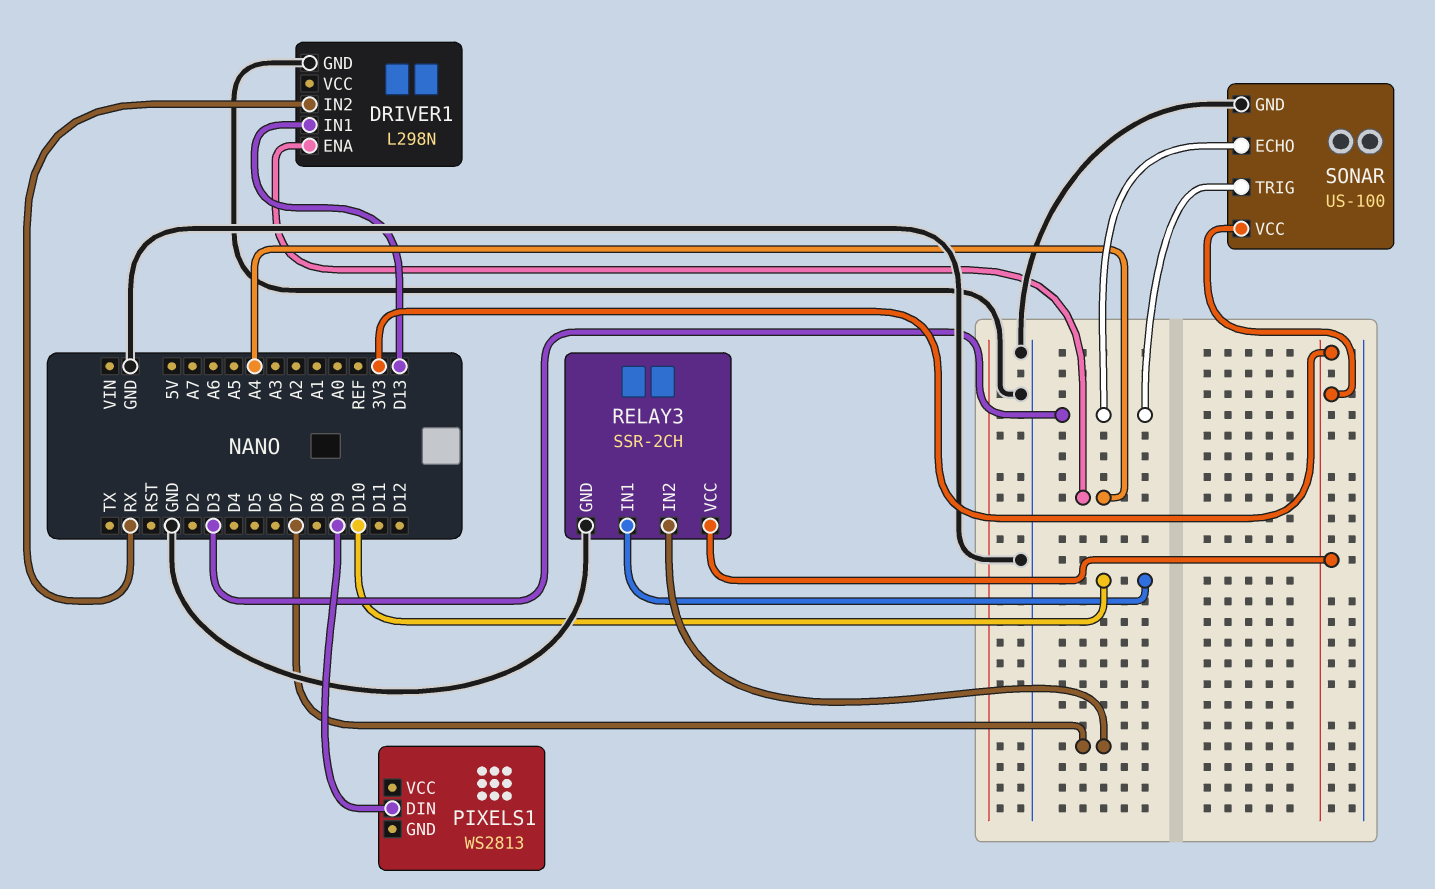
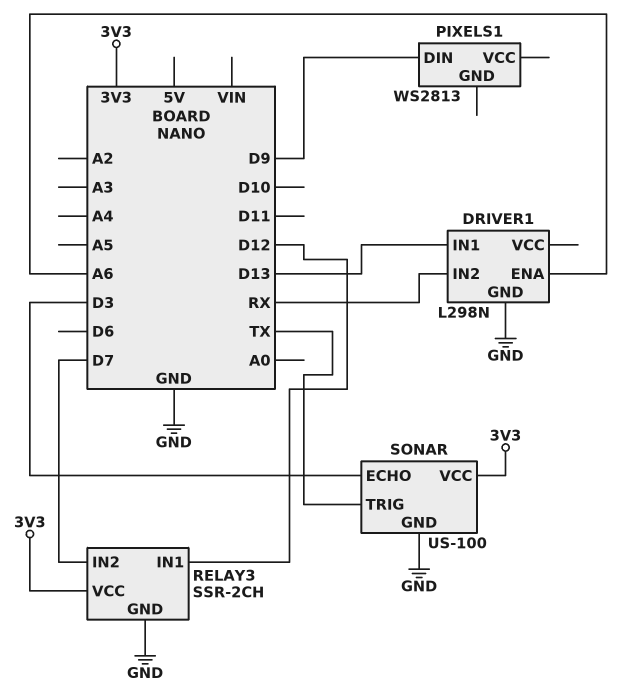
DRIVER1 pin ENA: A4 -> A6
RELAY3 pin IN1: D10 -> D12
SONAR pin TRIG: D3 -> TX

